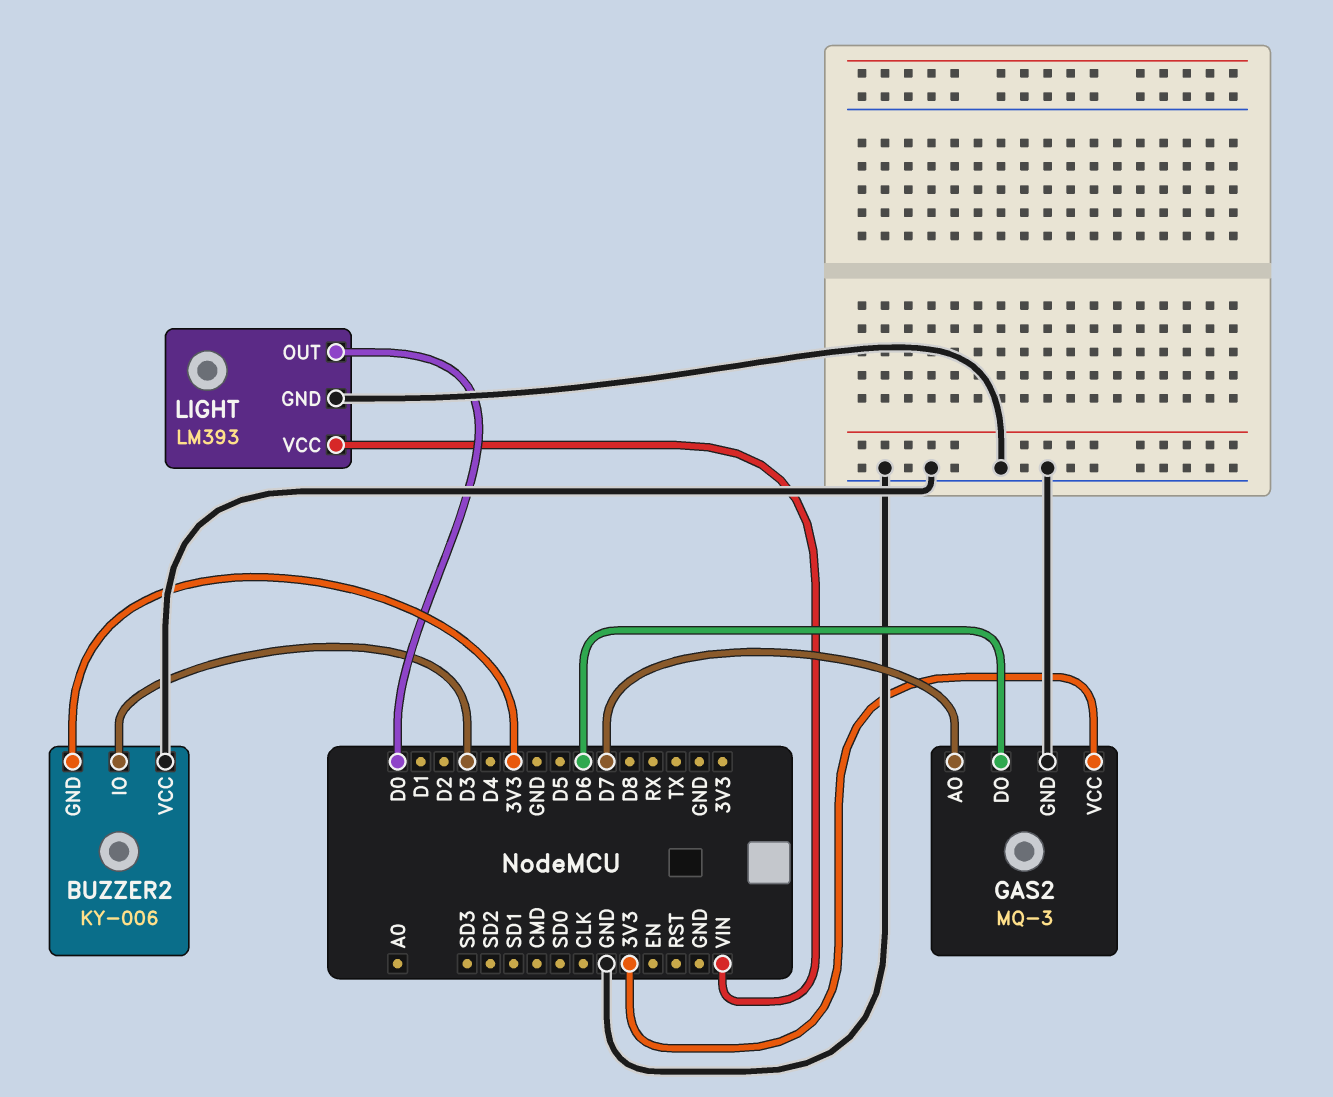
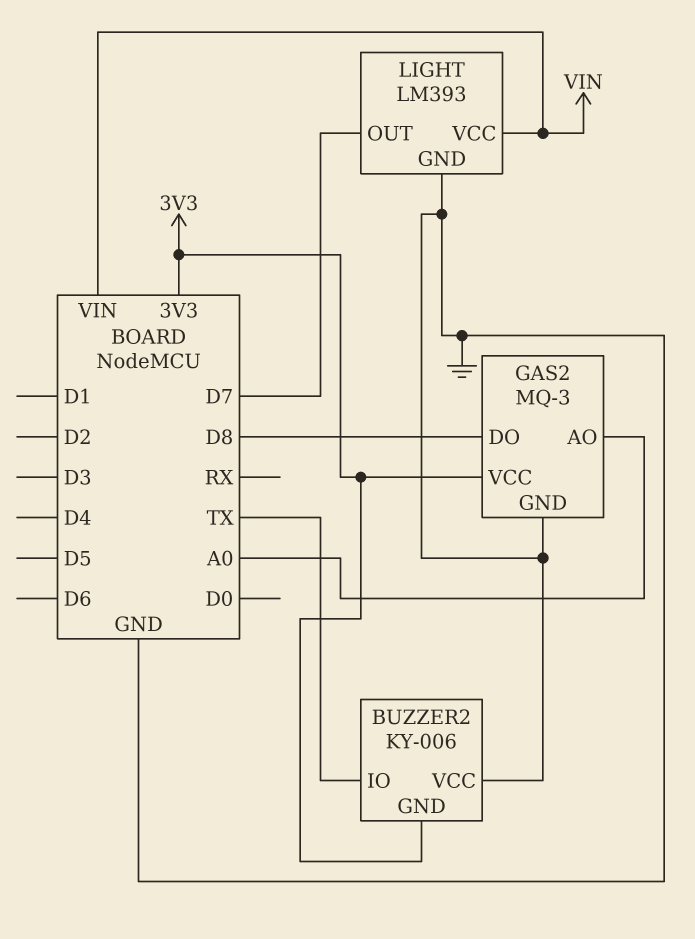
BUZZER2 pin IO: D3 -> TX
GAS2 pin AO: D7 -> A0
GAS2 pin DO: D6 -> D8
LIGHT pin OUT: D0 -> D7

